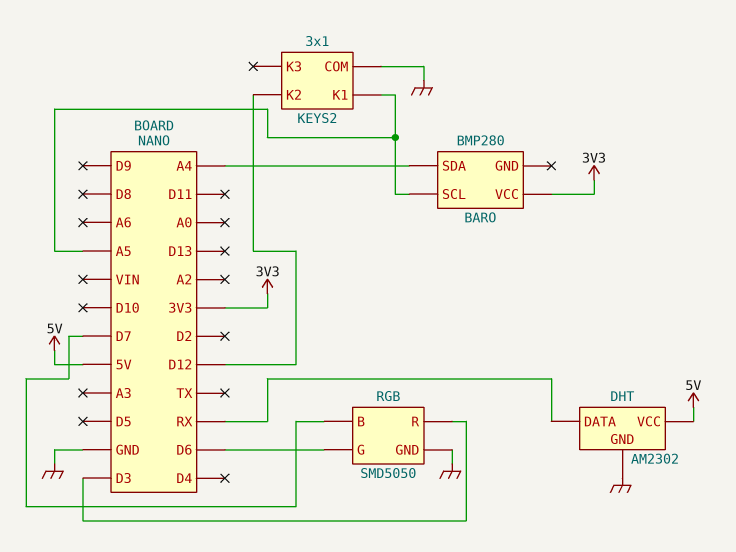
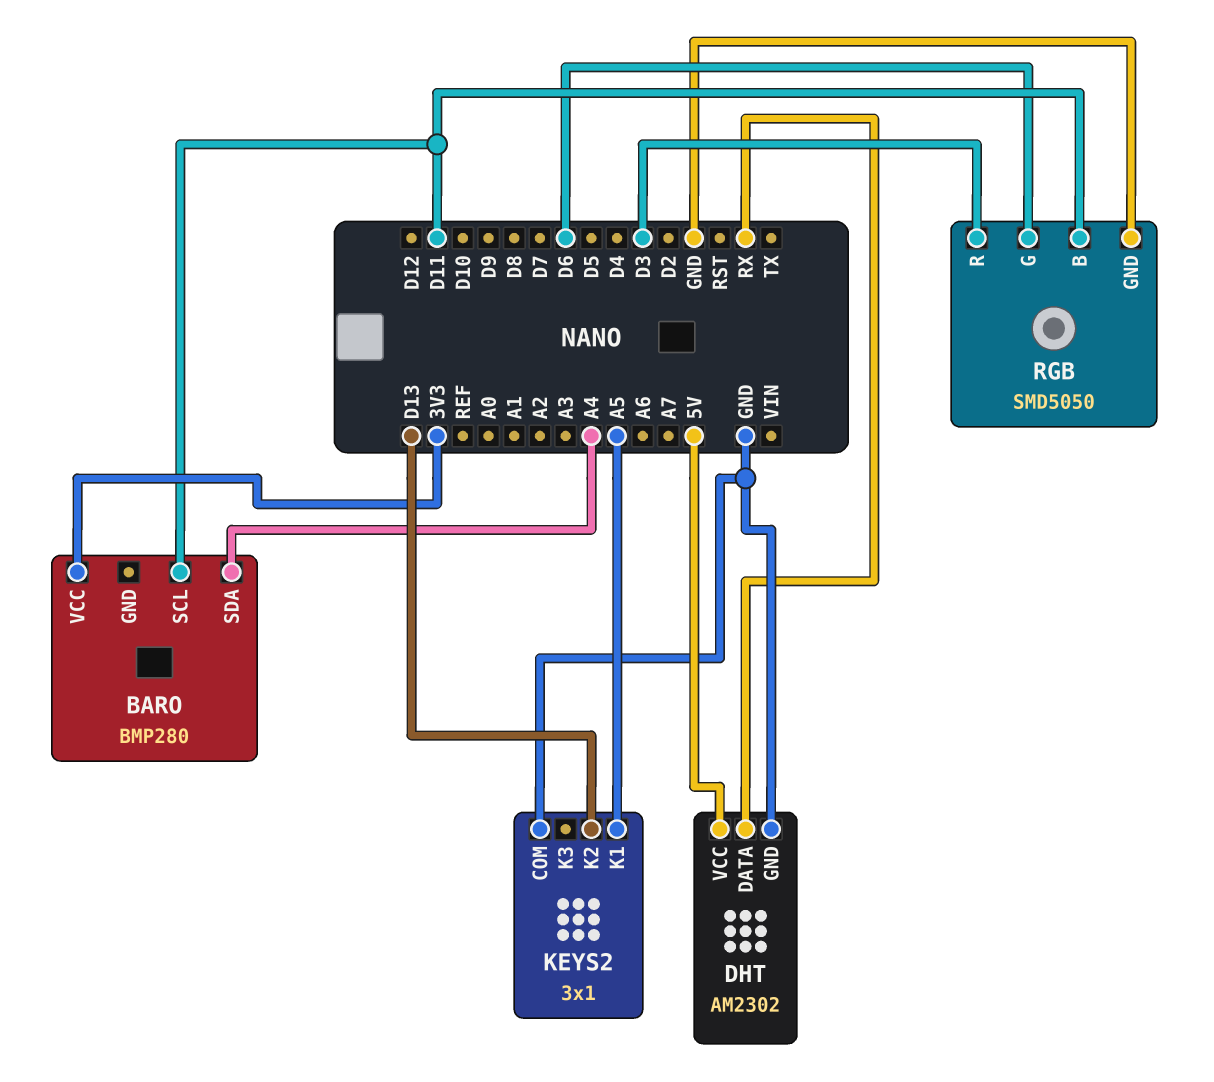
BARO pin SCL: A5 -> D11
KEYS2 pin K2: D12 -> D13
RGB pin B: D7 -> D11

